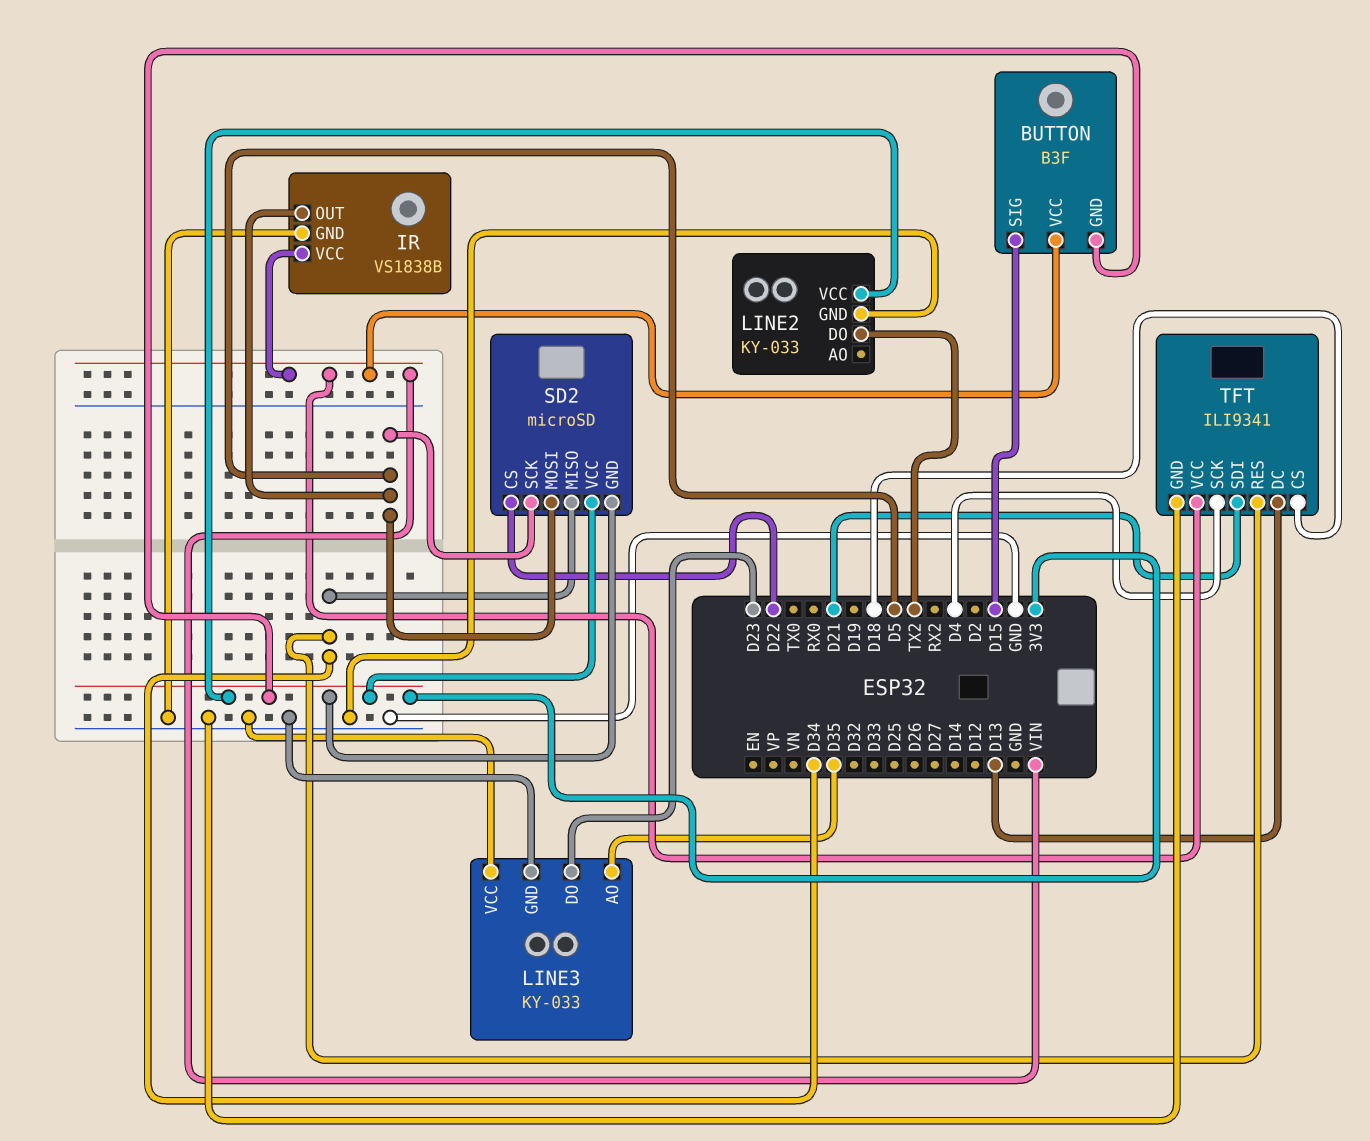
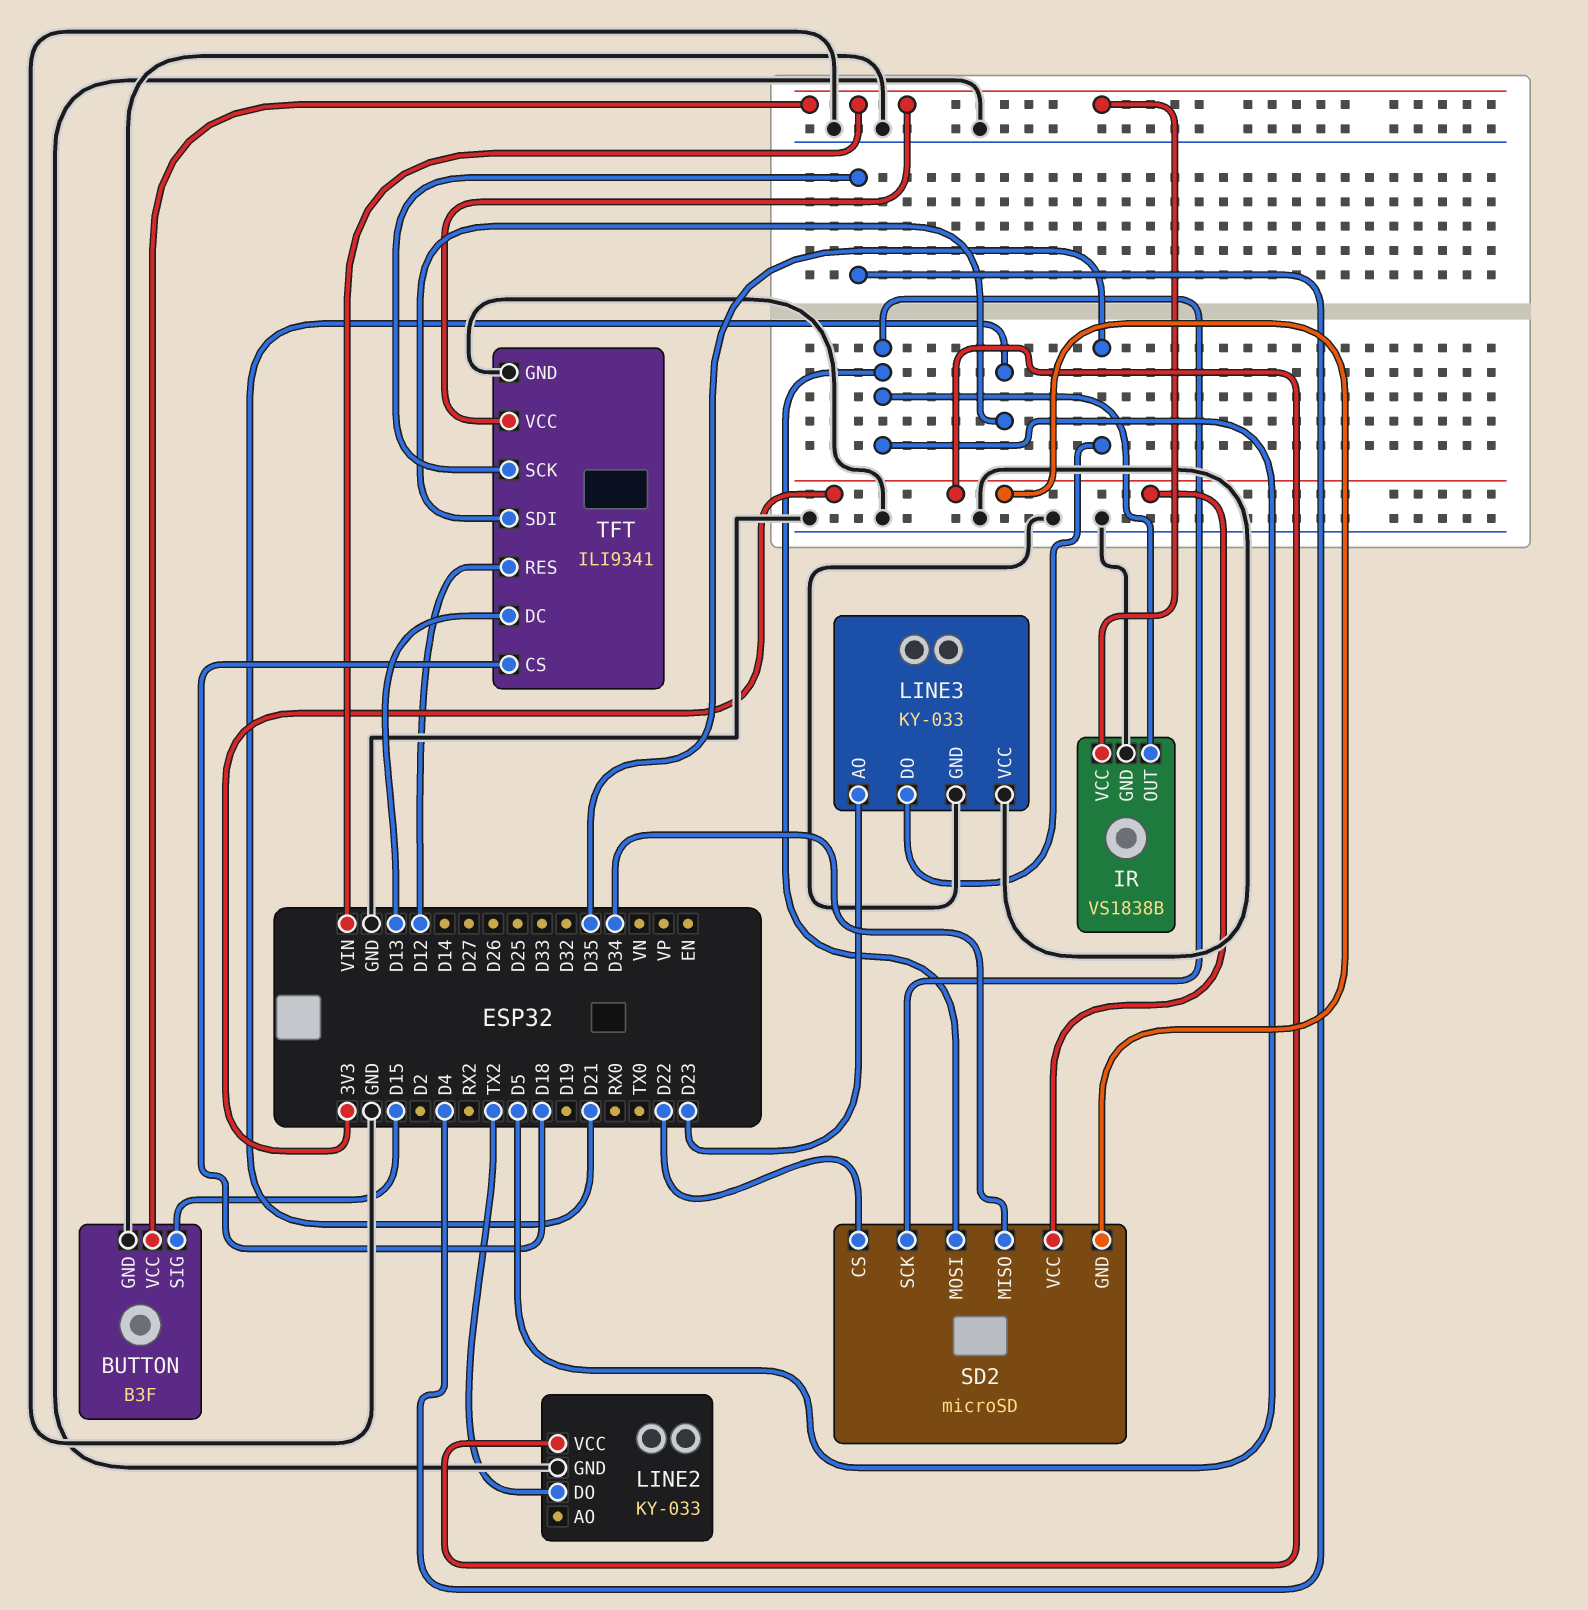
BUTTON pin GND: 3V3 -> GND
LINE3 pin AO: D35 -> D23
LINE3 pin DO: D23 -> D35
TFT pin RES: D34 -> D12

